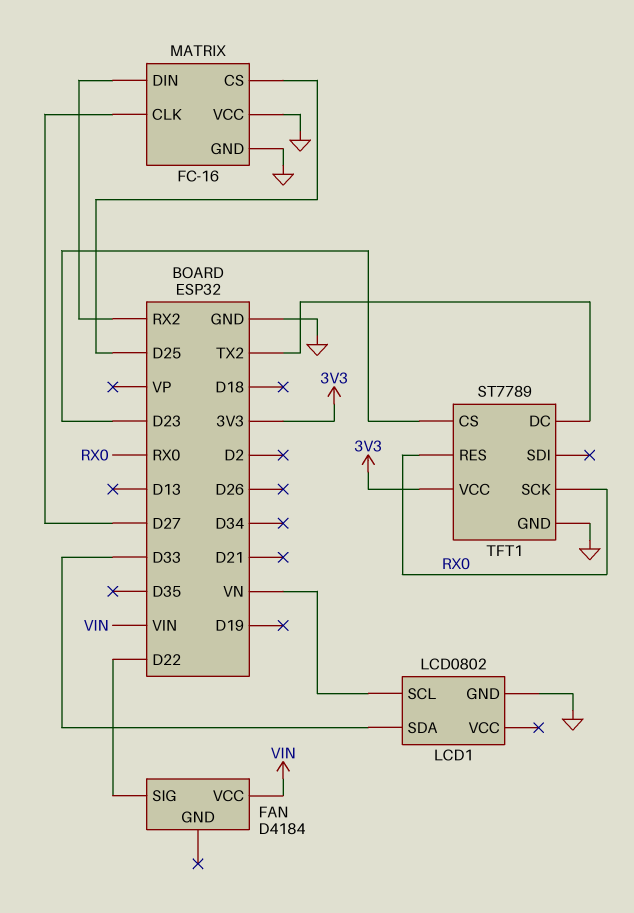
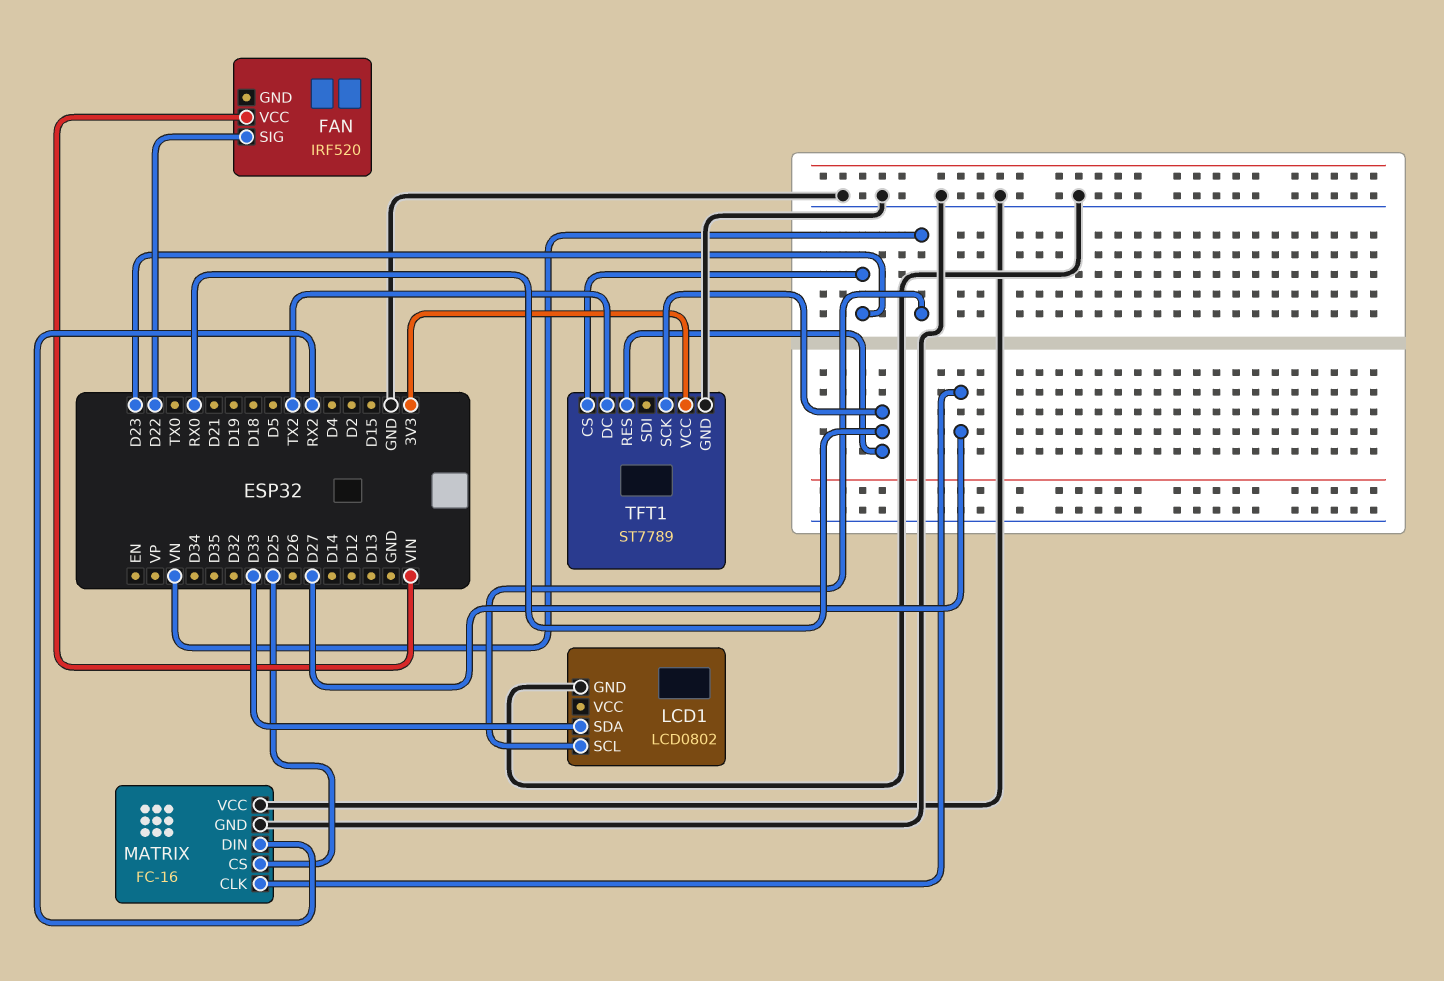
FAN: D4184 -> IRF520

